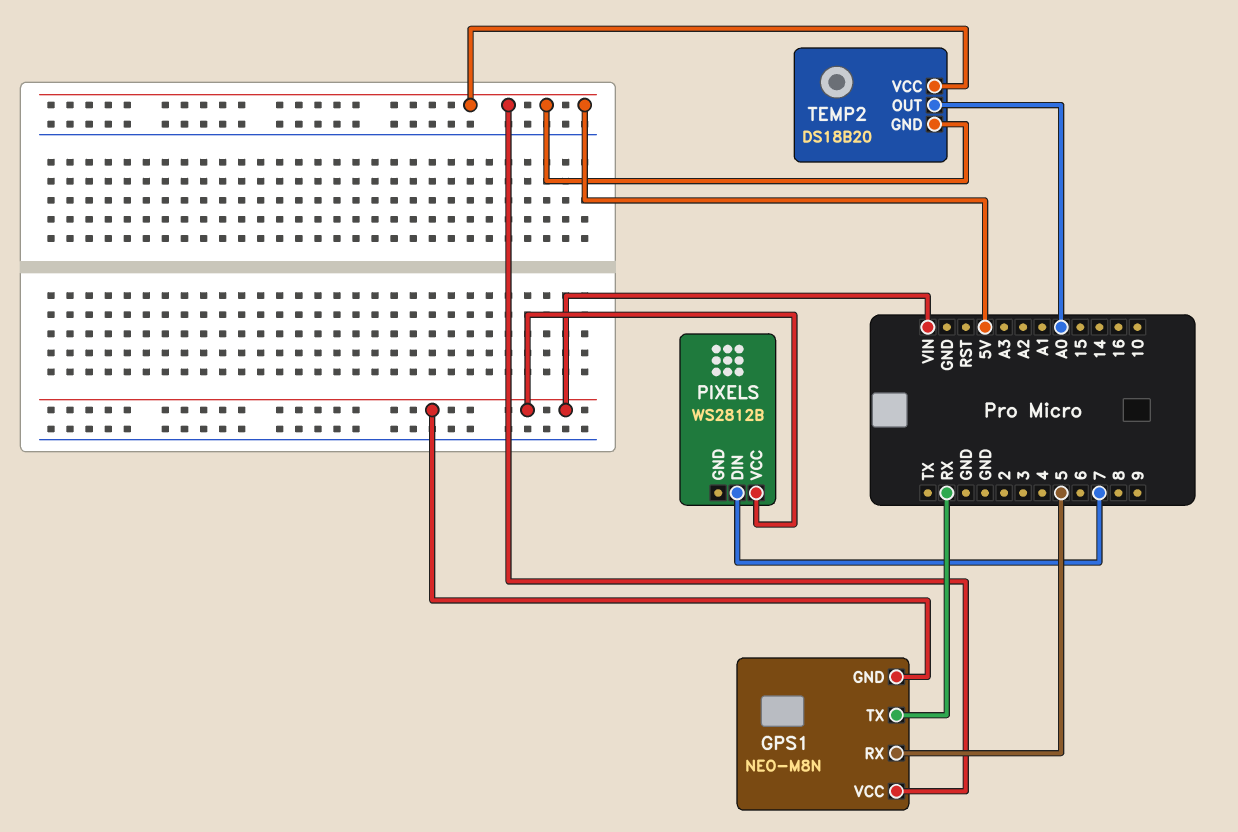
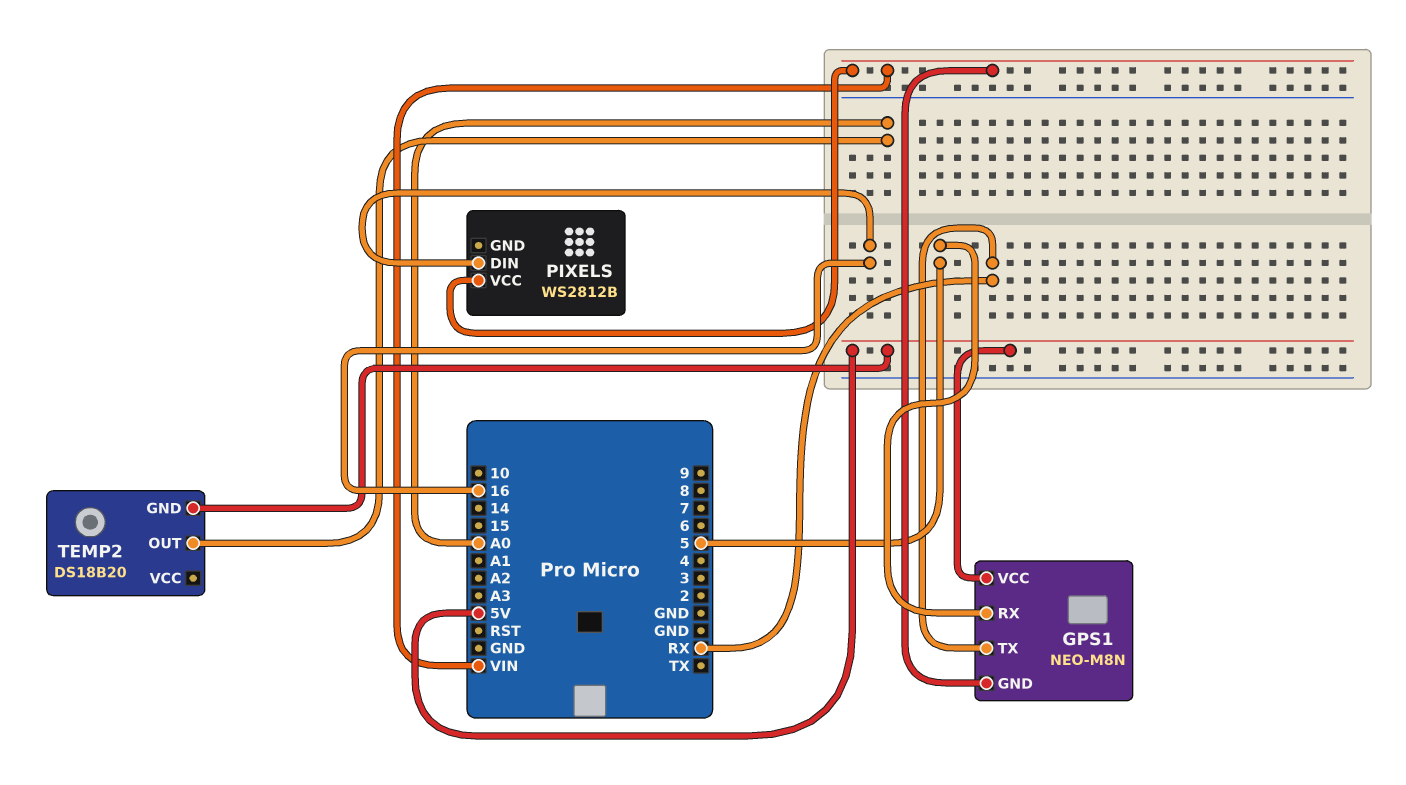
PIXELS pin DIN: 7 -> 16
TEMP2 pin VCC: 5V -> none

